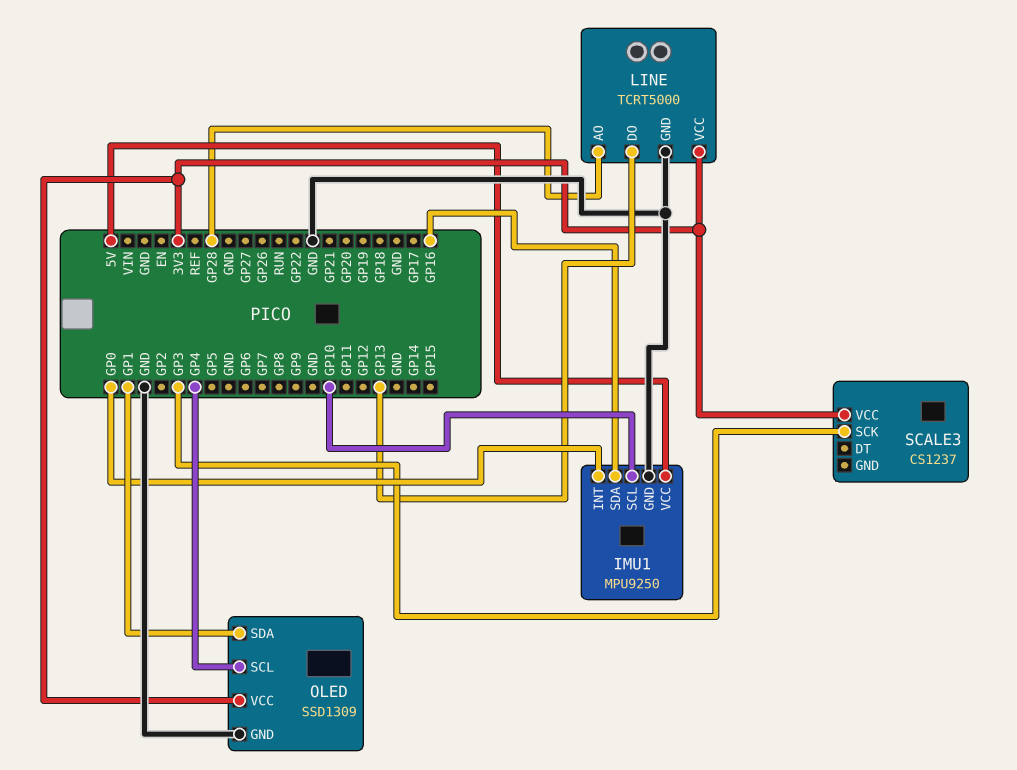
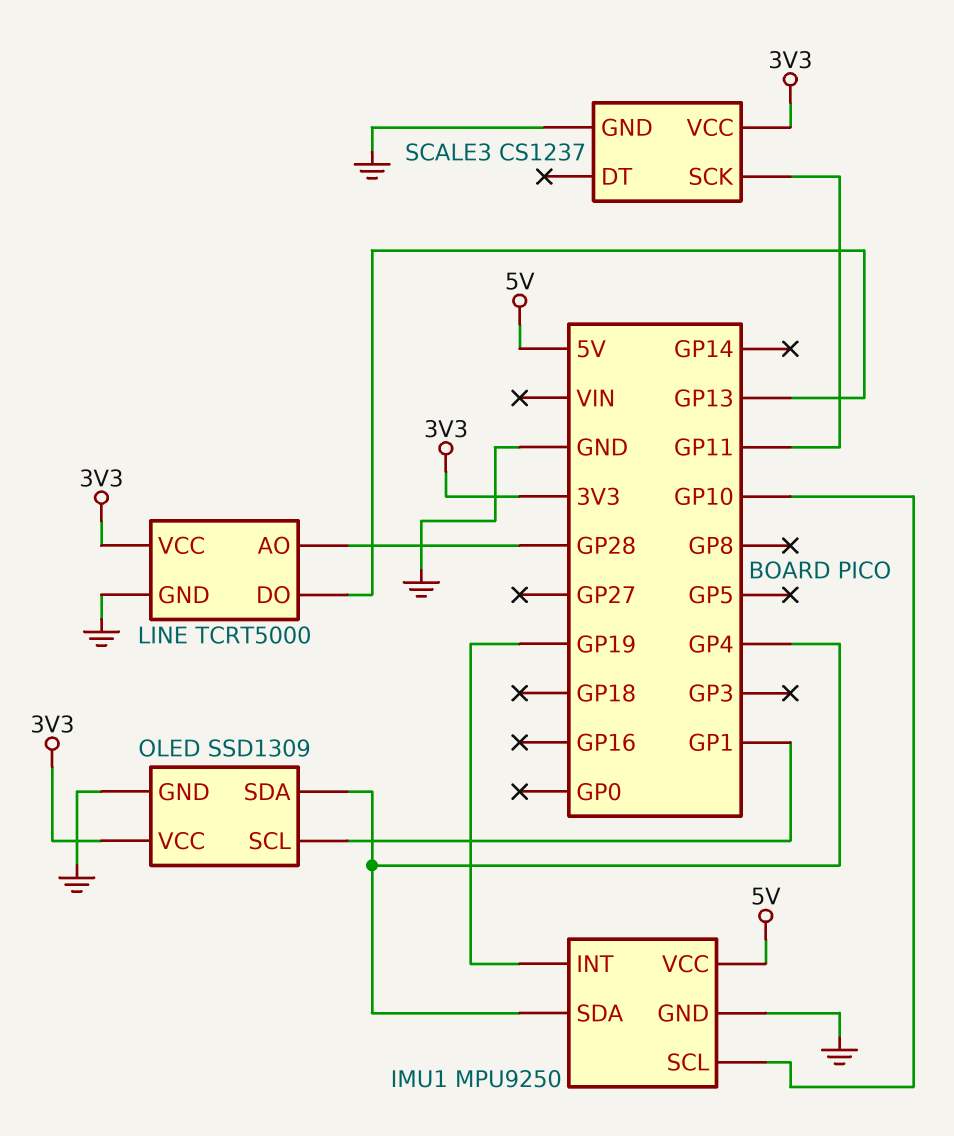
IMU1 pin INT: GP0 -> GP19
IMU1 pin SDA: GP16 -> GP4
OLED pin SCL: GP4 -> GP1
OLED pin SDA: GP1 -> GP4
SCALE3 pin GND: none -> GND
SCALE3 pin SCK: GP3 -> GP11

